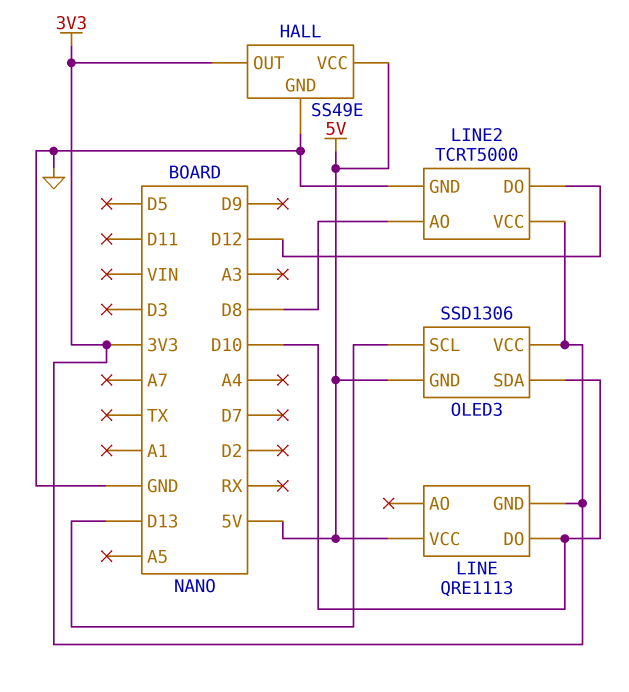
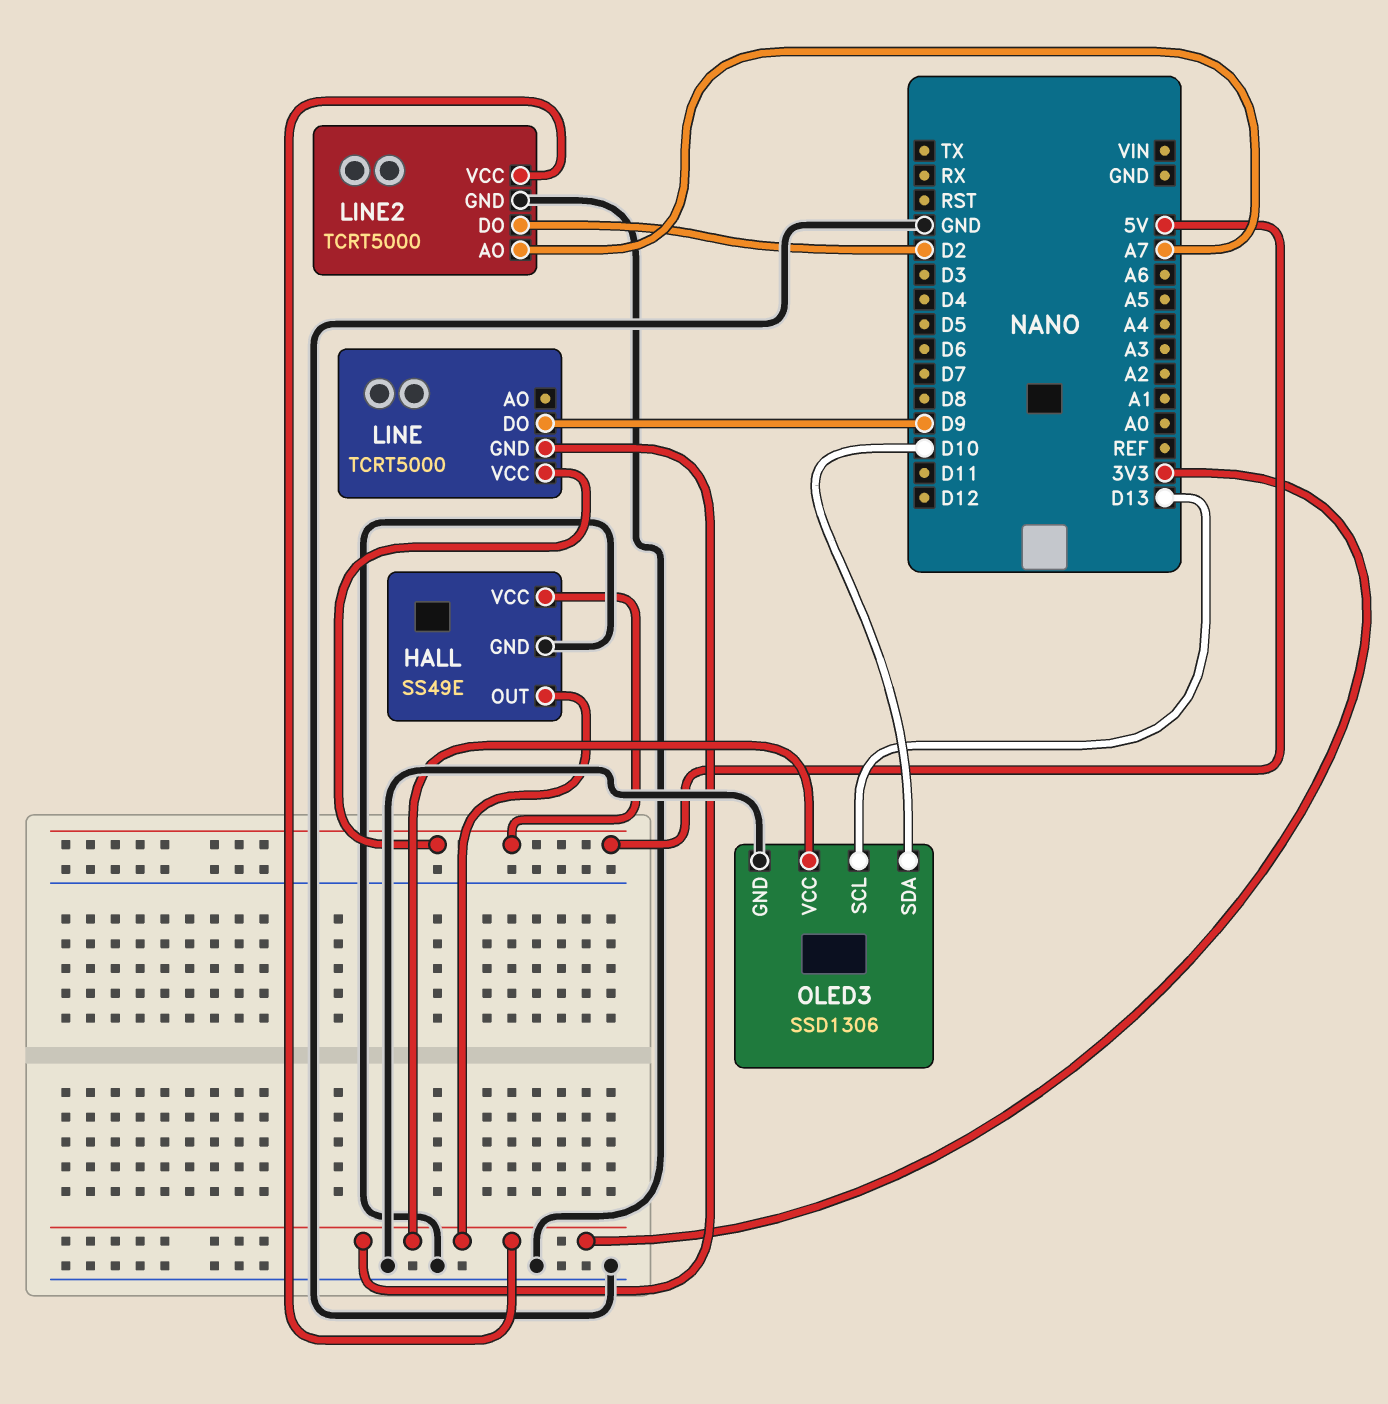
LINE: QRE1113 -> TCRT5000
LINE pin DO: D10 -> D9
LINE2 pin AO: D8 -> A7
LINE2 pin DO: D12 -> D2
OLED3 pin GND: 5V -> GND

